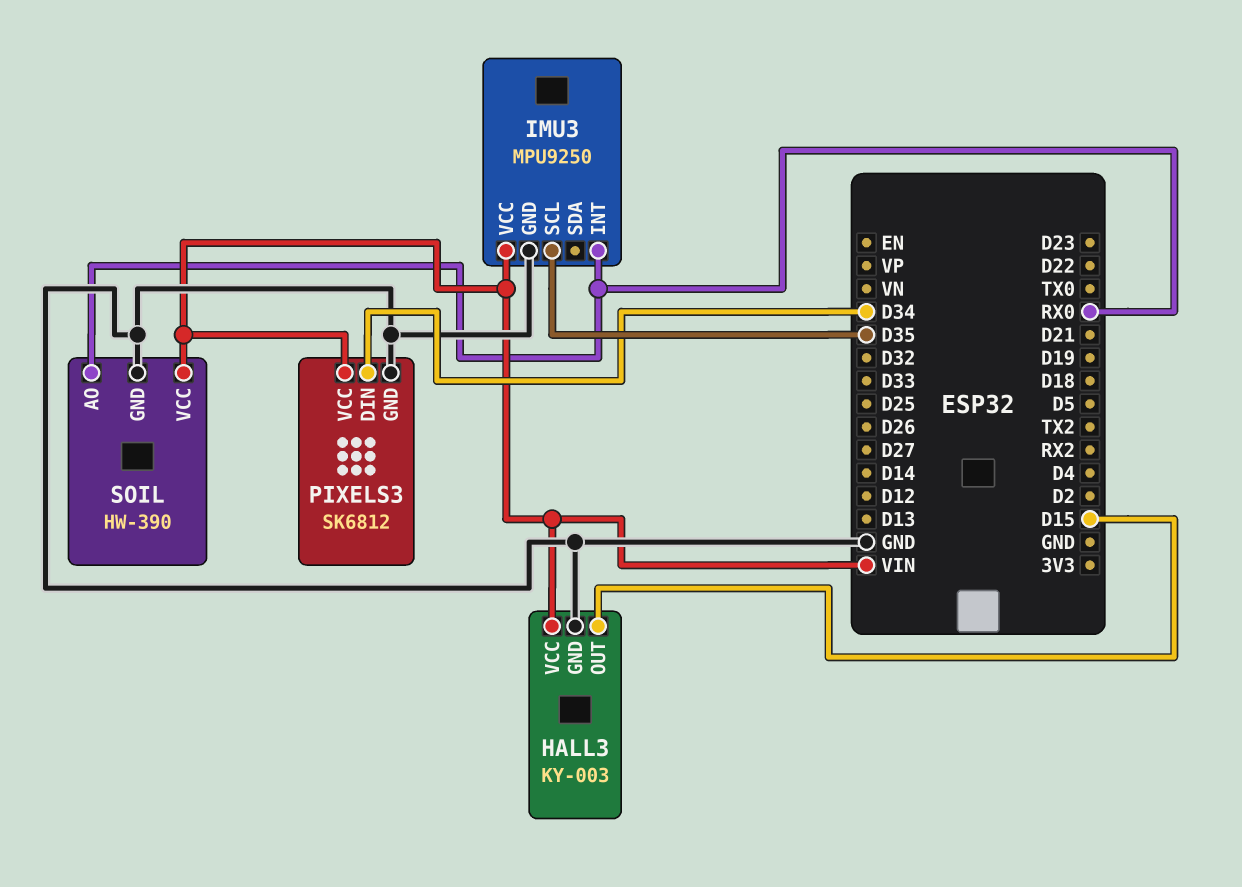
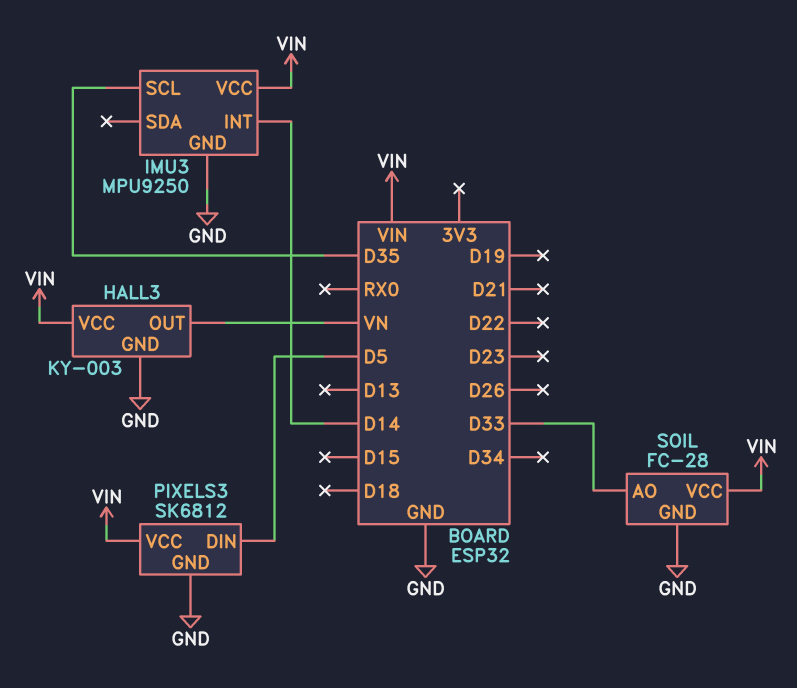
HALL3 pin OUT: D15 -> VN
IMU3 pin INT: RX0 -> D14
PIXELS3 pin DIN: D34 -> D5
SOIL: HW-390 -> FC-28
SOIL pin AO: RX0 -> D33

